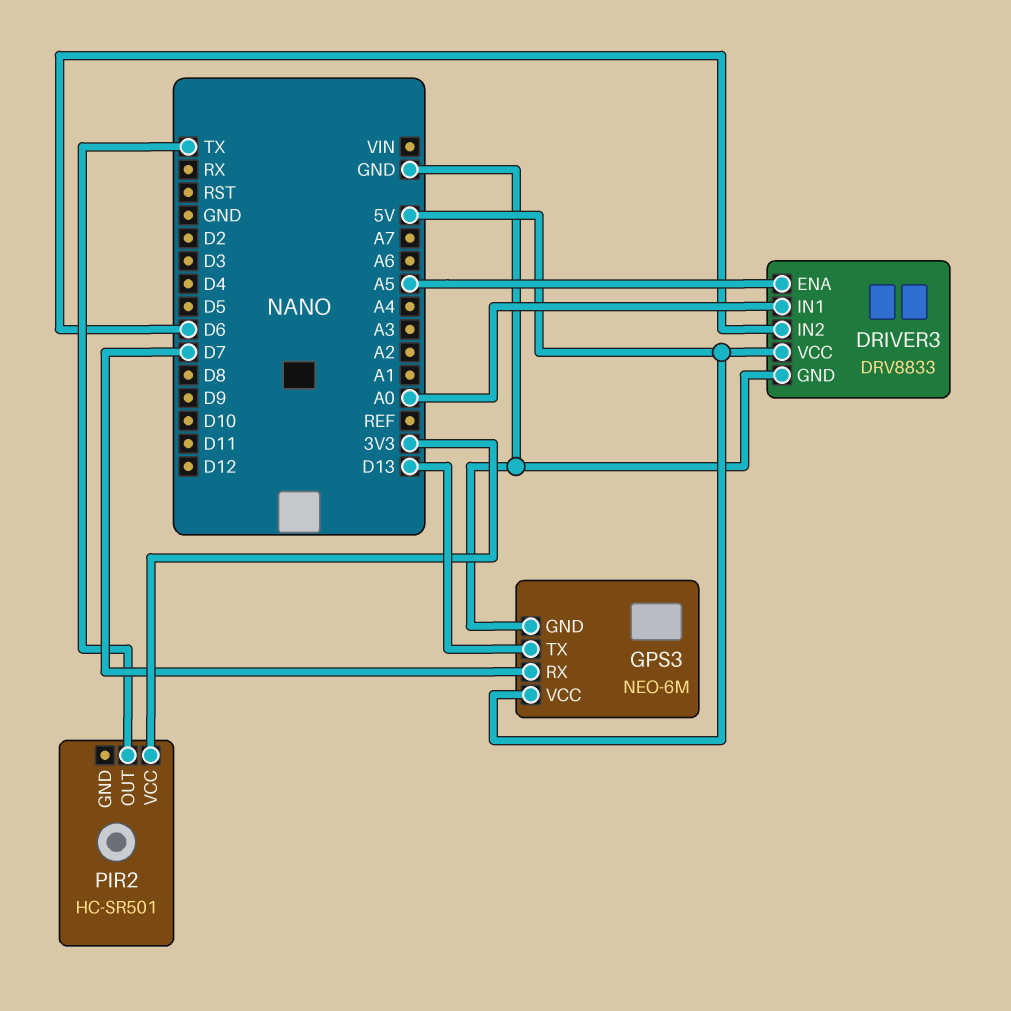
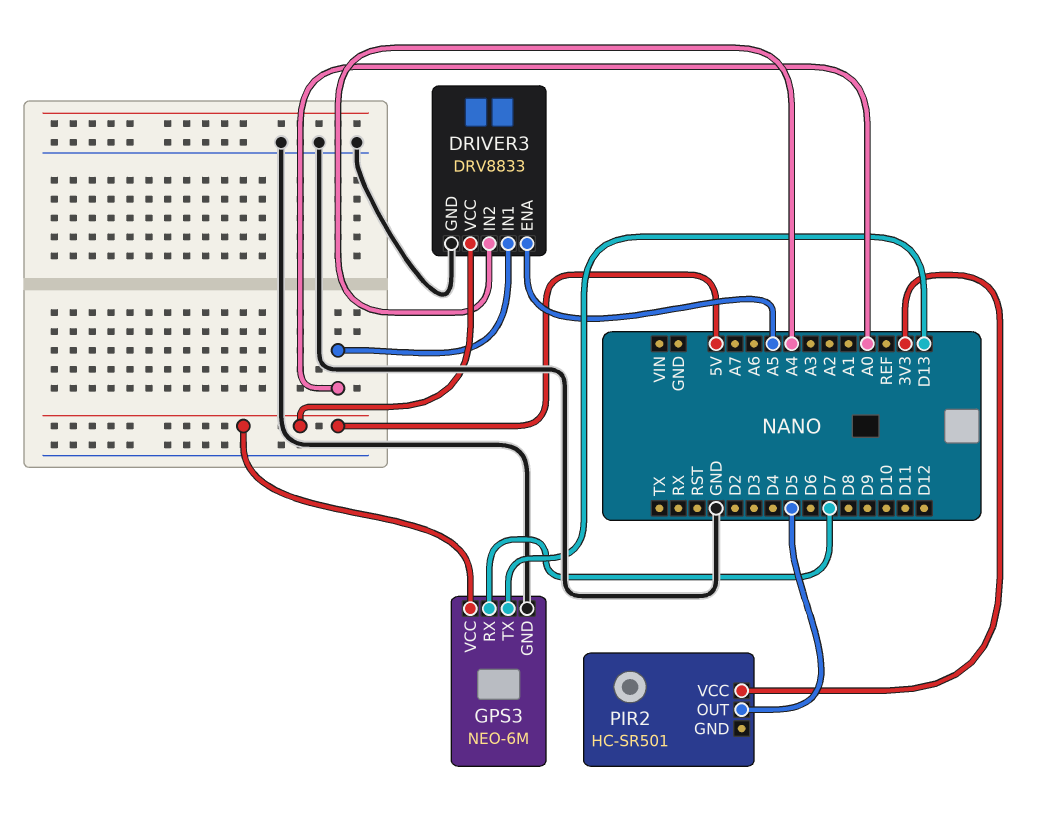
DRIVER3 pin IN2: D6 -> A4
PIR2 pin OUT: TX -> D5

